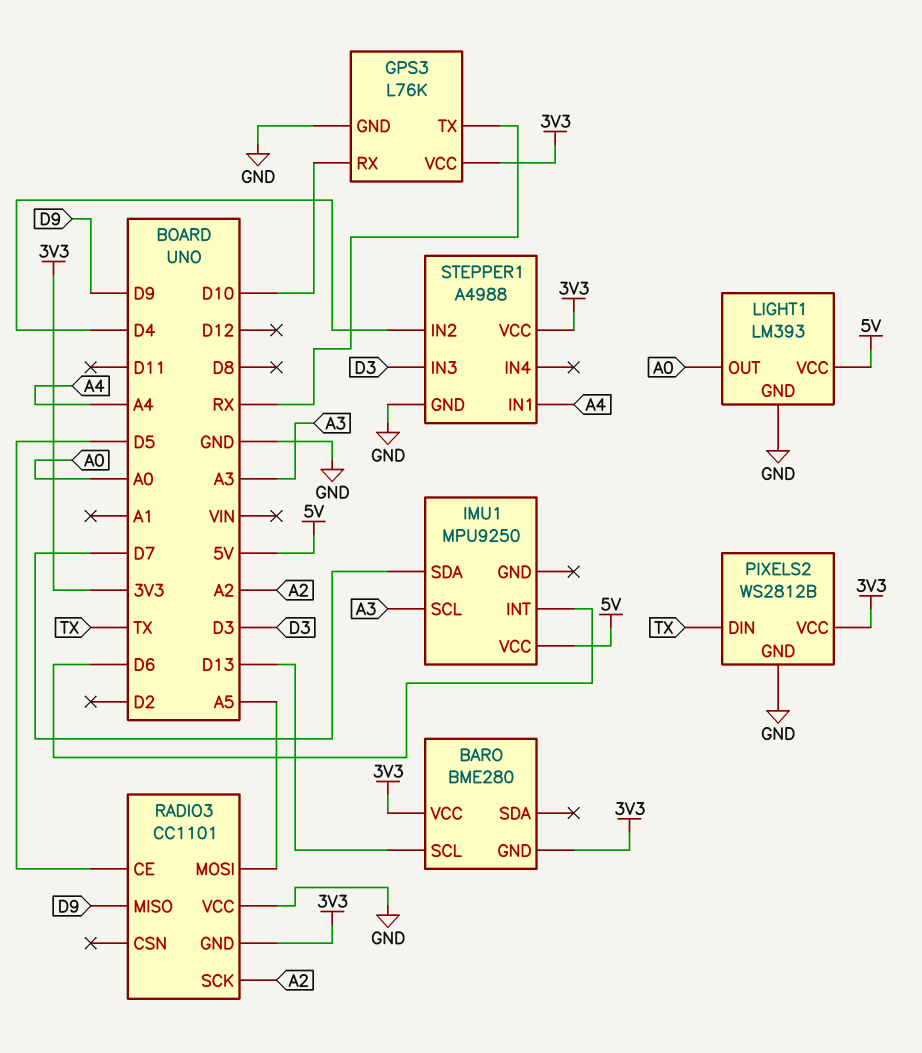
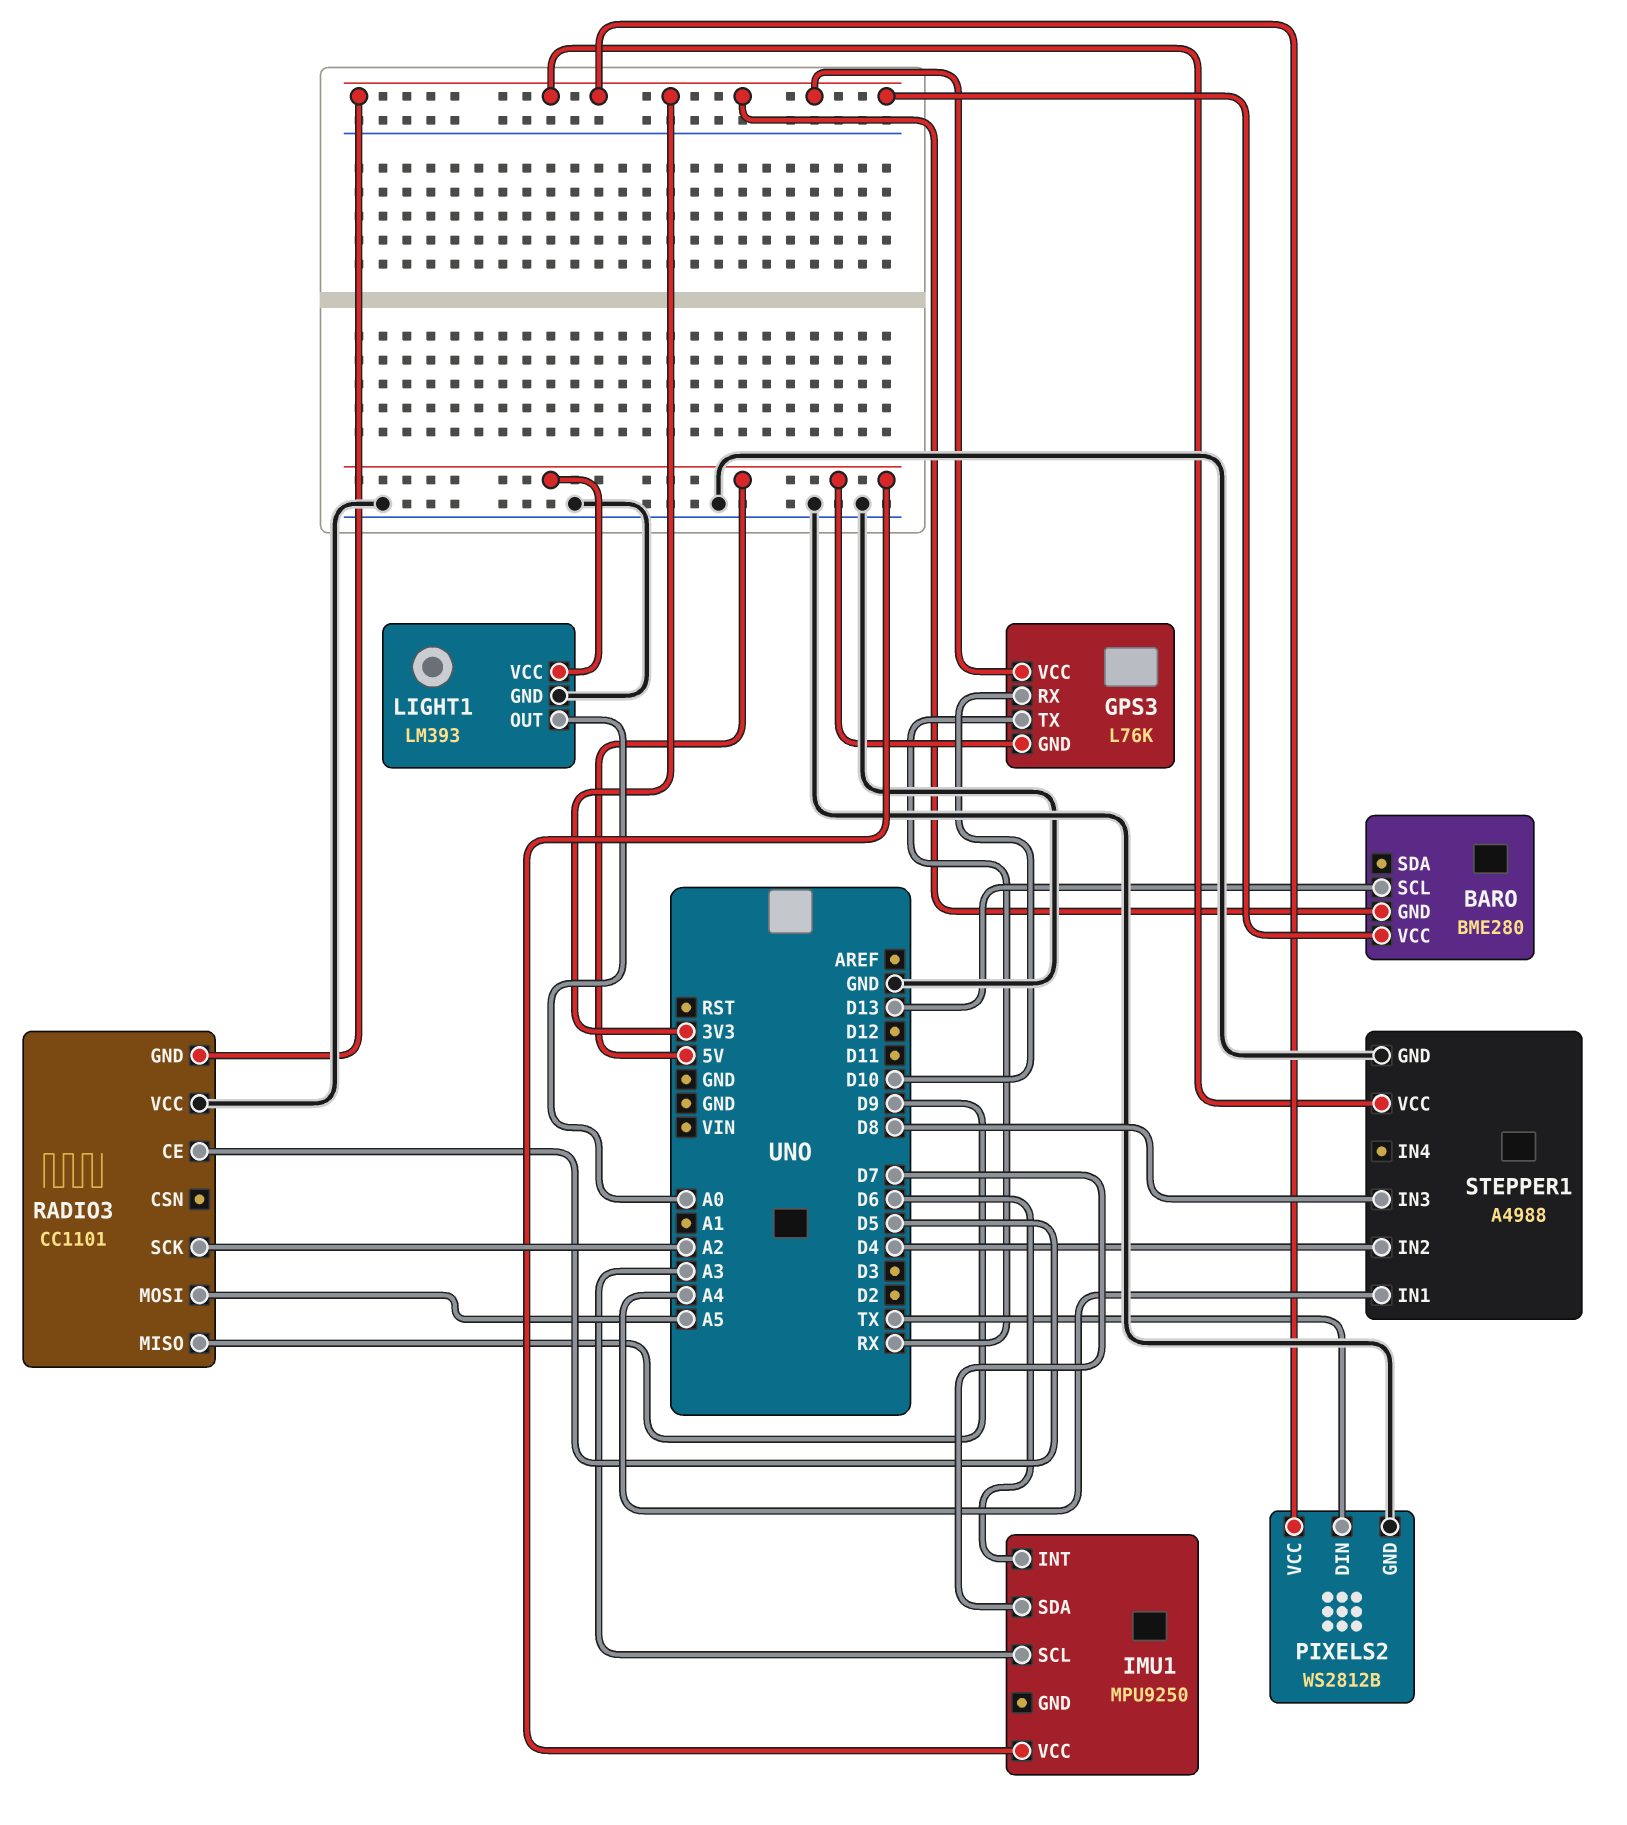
GPS3 pin GND: GND -> 5V
STEPPER1 pin IN3: D3 -> D8

